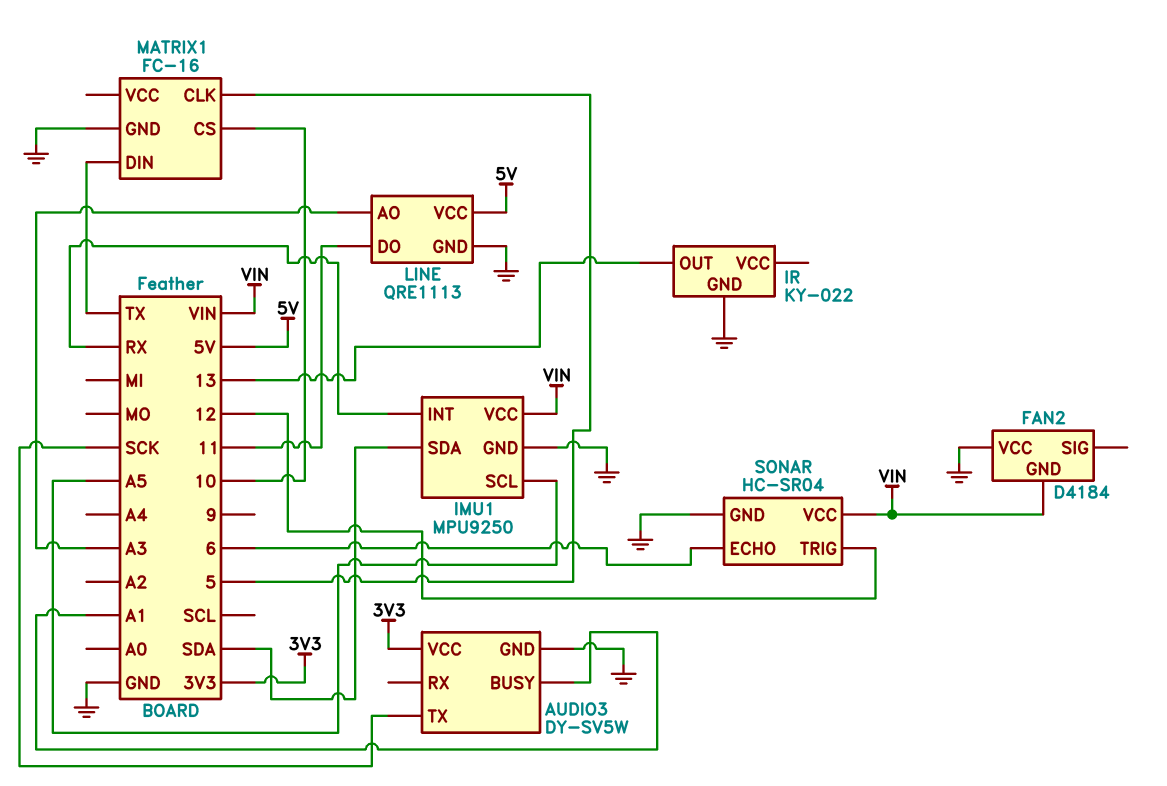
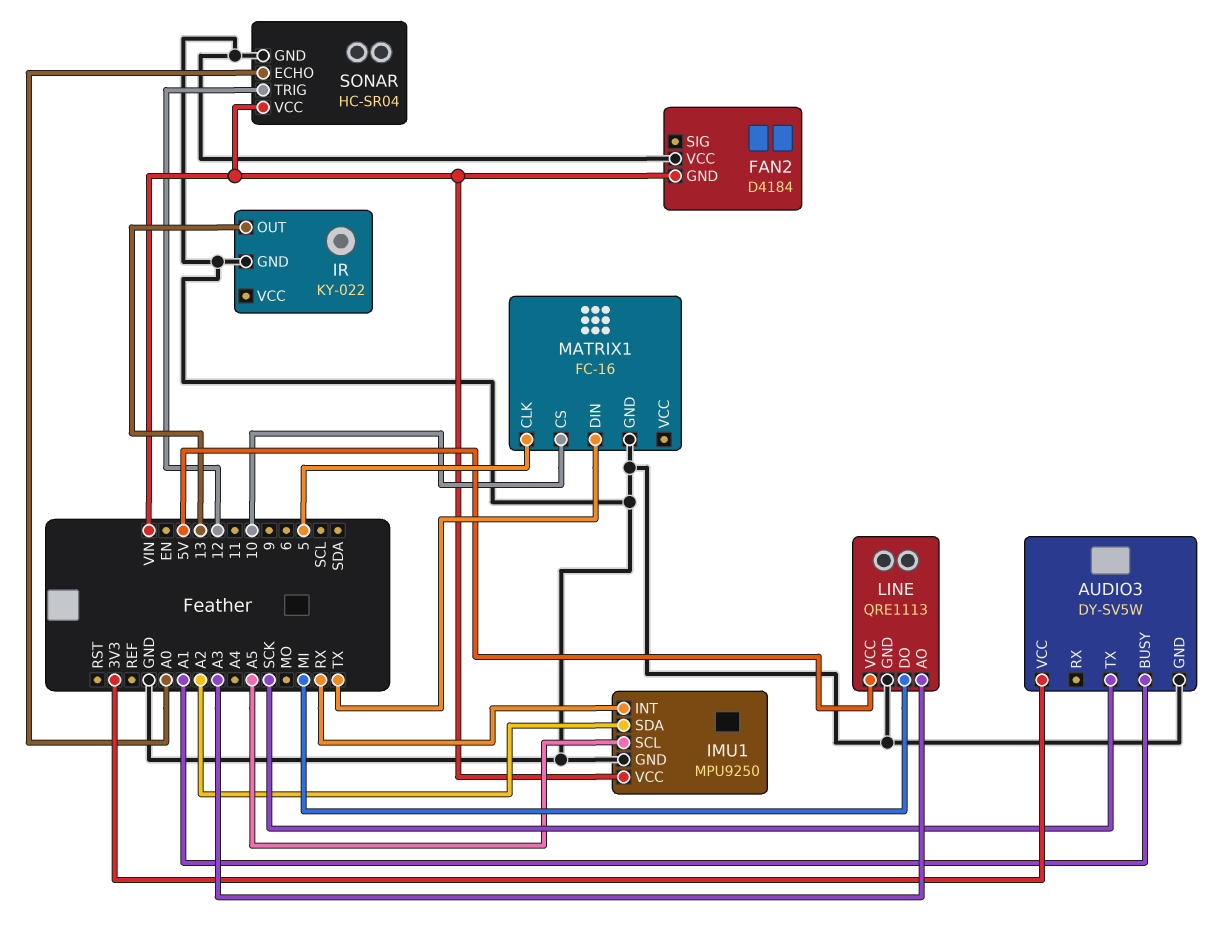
IMU1 pin SDA: SDA -> A2
LINE pin DO: 11 -> MI
SONAR pin ECHO: 6 -> A0

